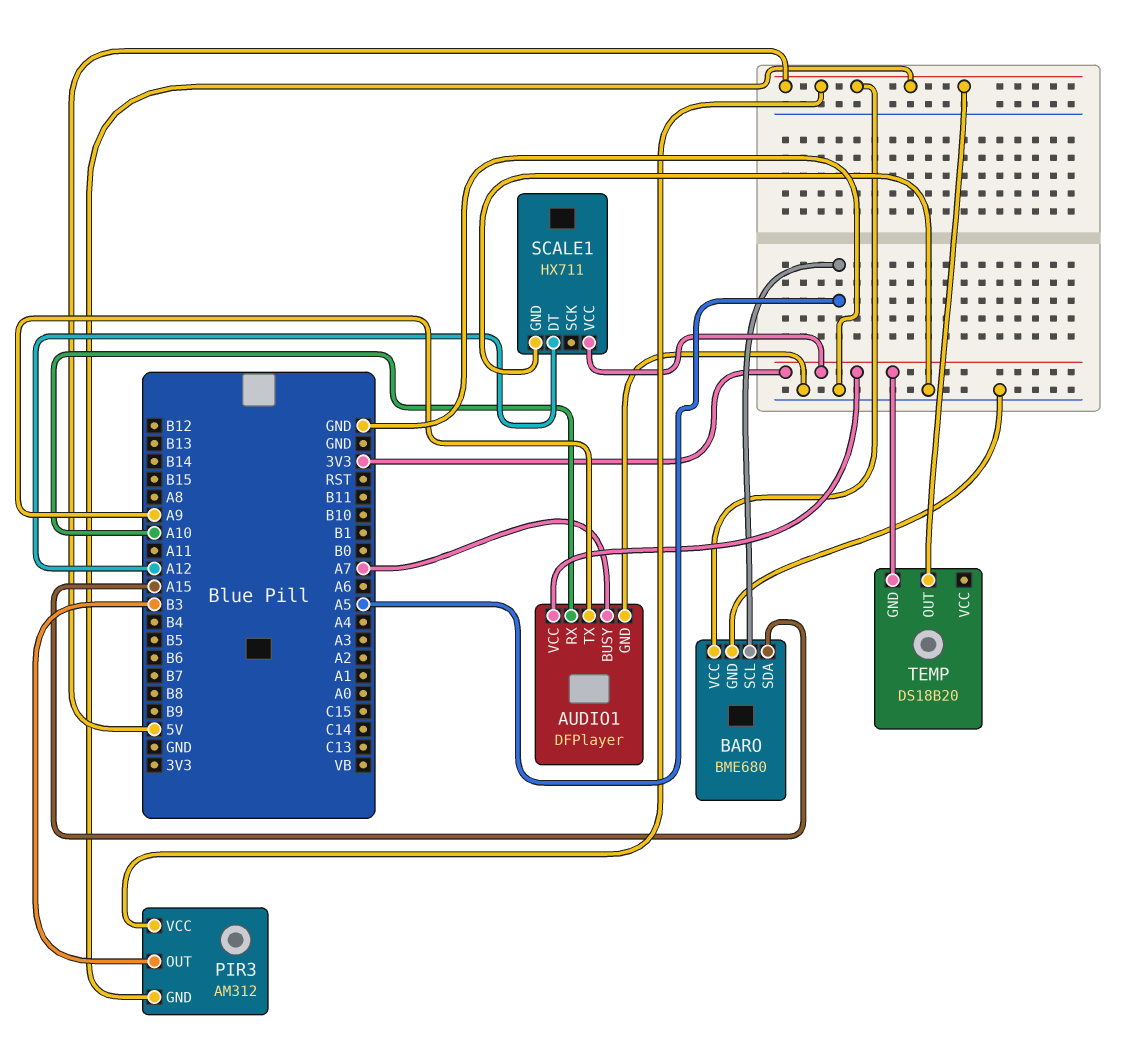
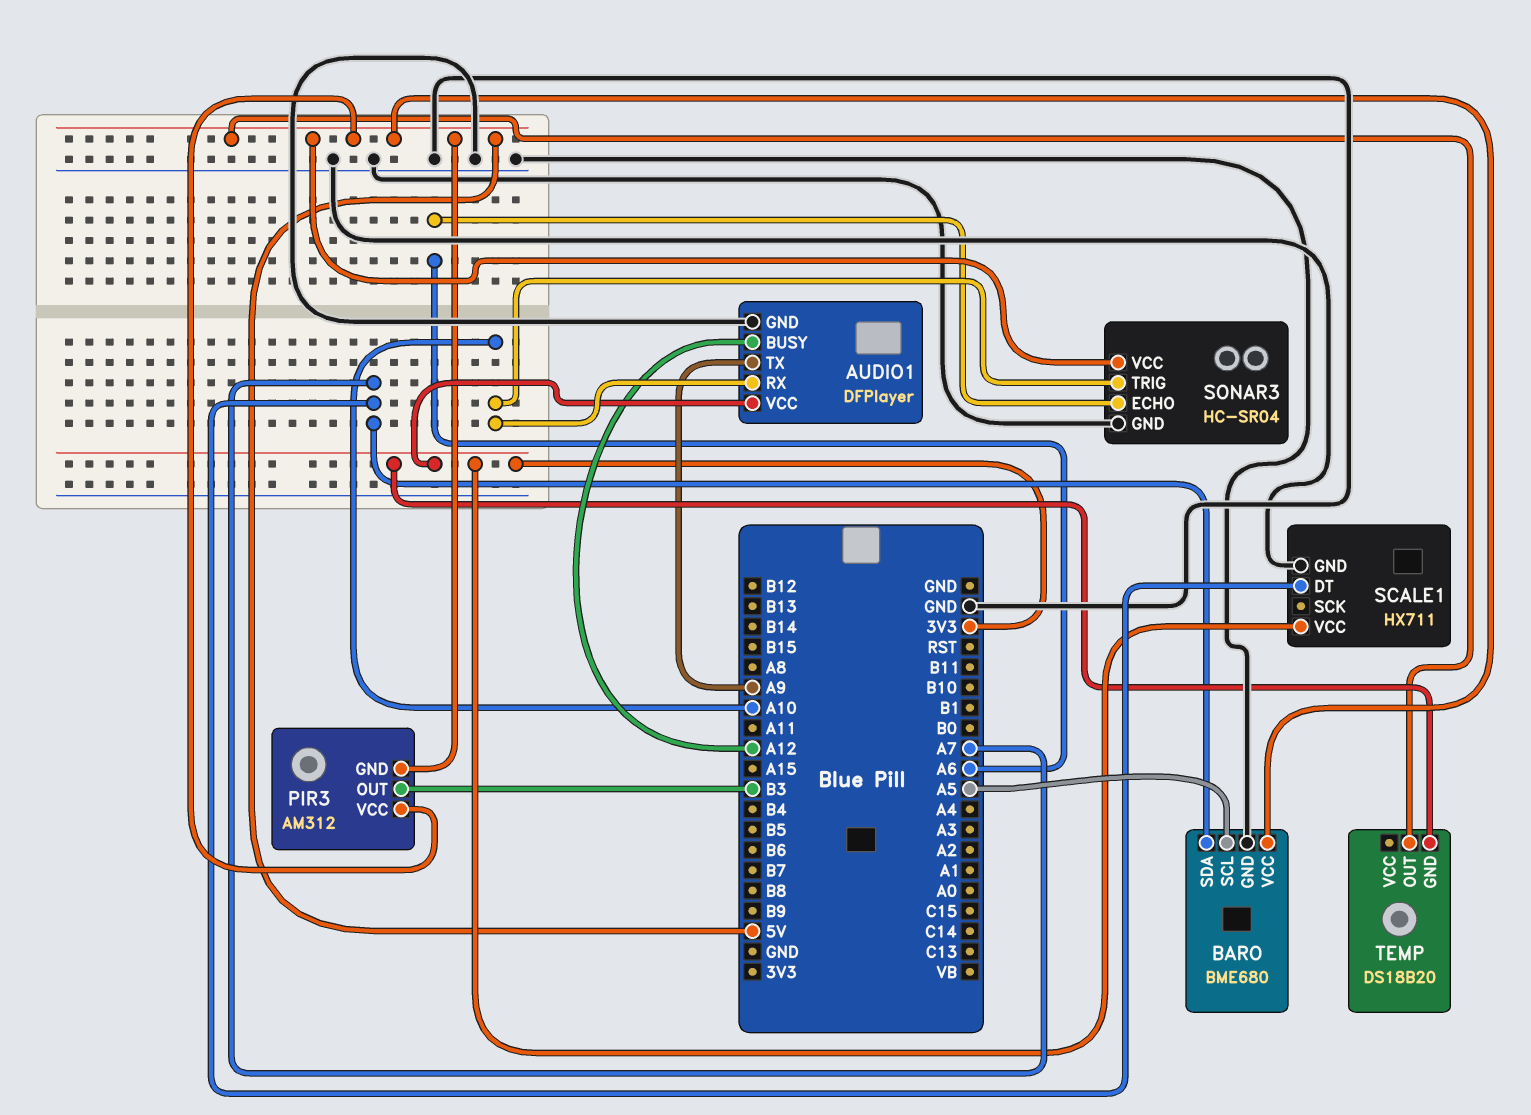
AUDIO1 pin BUSY: A7 -> A12
BARO pin SDA: A15 -> A7
SCALE1 pin DT: A12 -> A7
SONAR3: none -> HC-SR04
SONAR3 pin ECHO: none -> A6
SONAR3 pin GND: none -> GND
SONAR3 pin TRIG: none -> A10
SONAR3 pin VCC: none -> 5V

